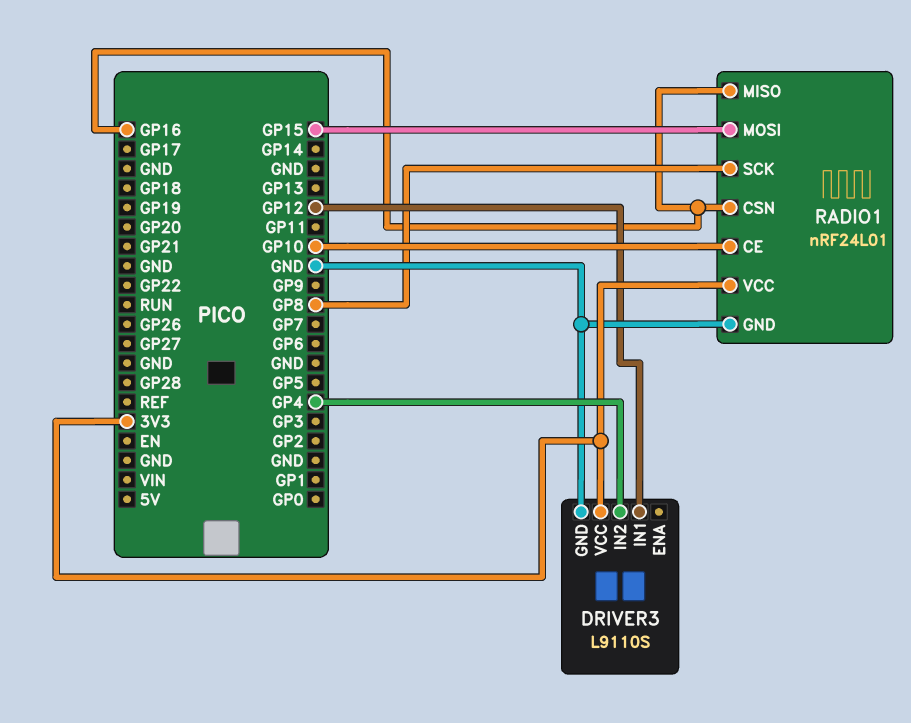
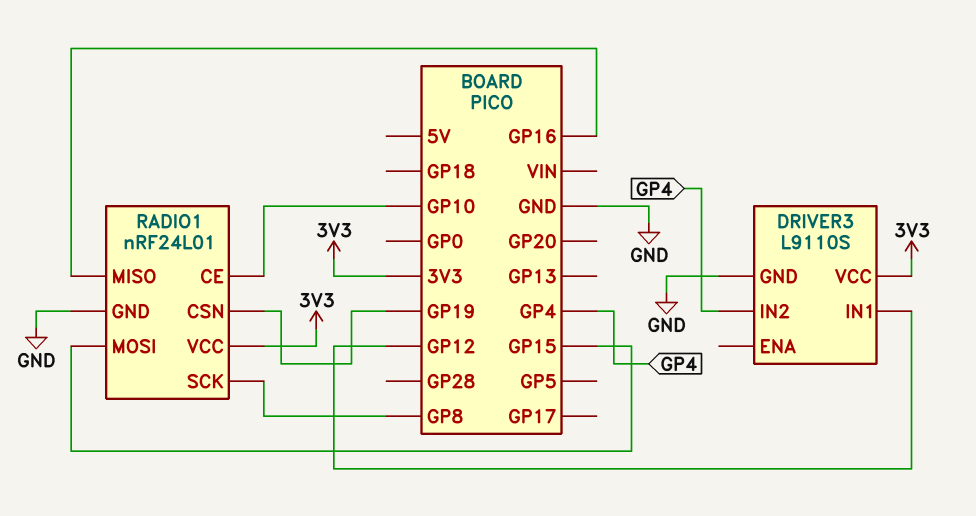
RADIO1 pin CSN: GP16 -> GP19

